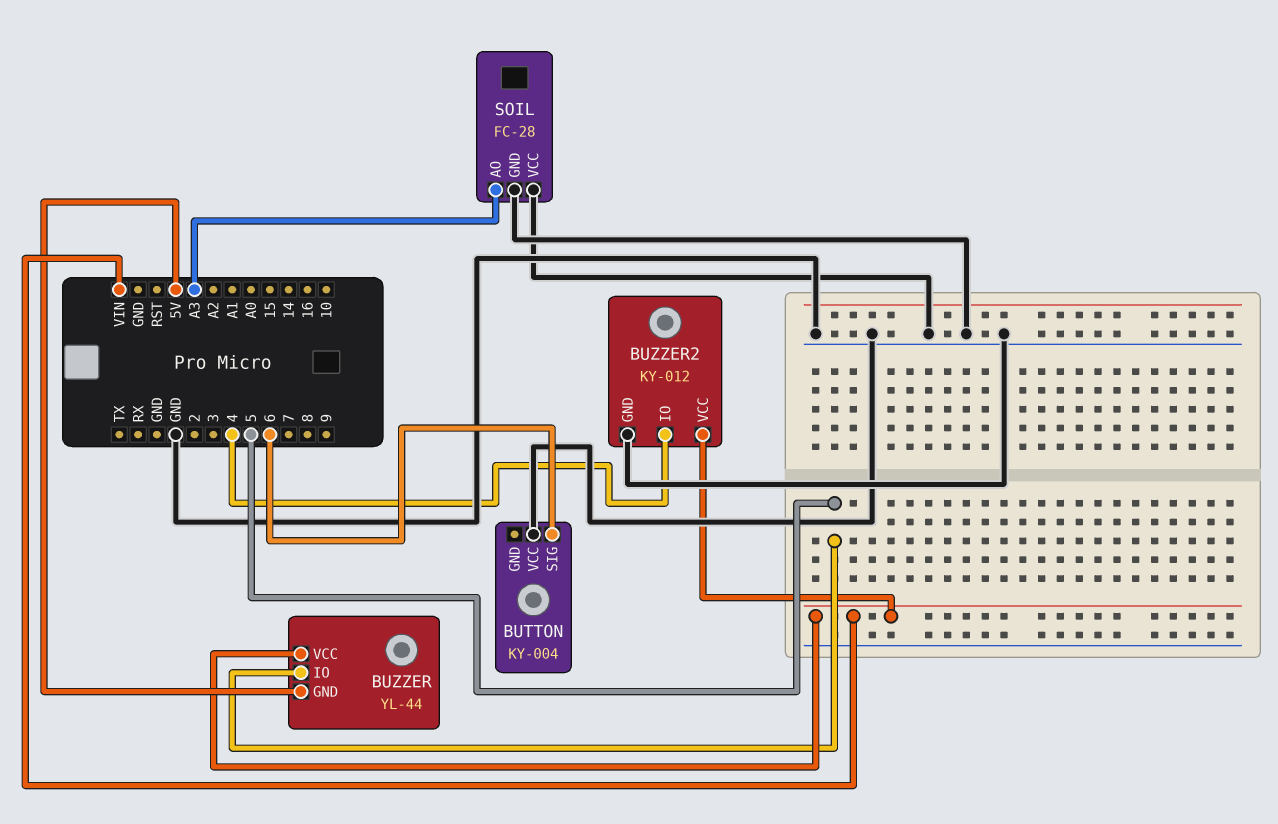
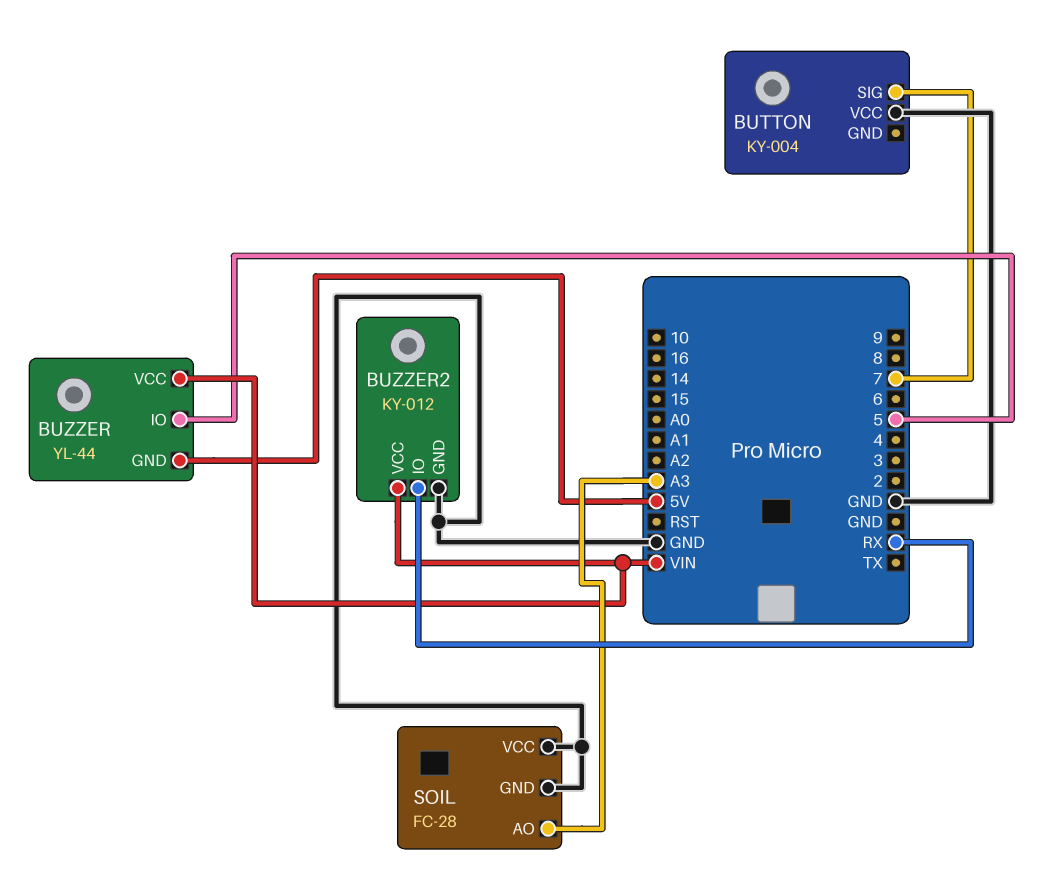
BUTTON pin SIG: 6 -> 7
BUZZER2 pin IO: 4 -> RX

